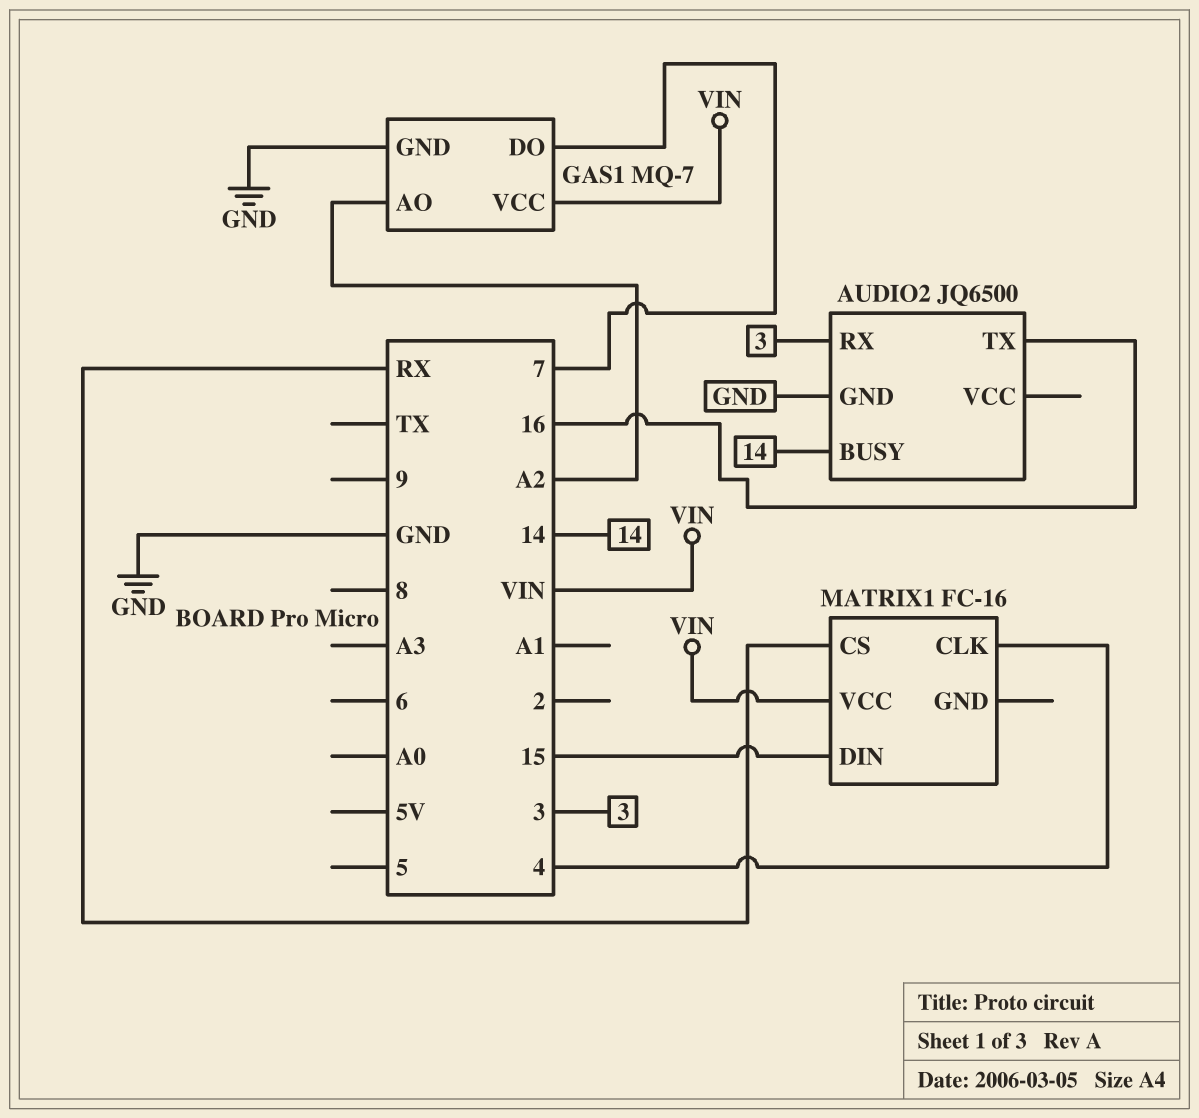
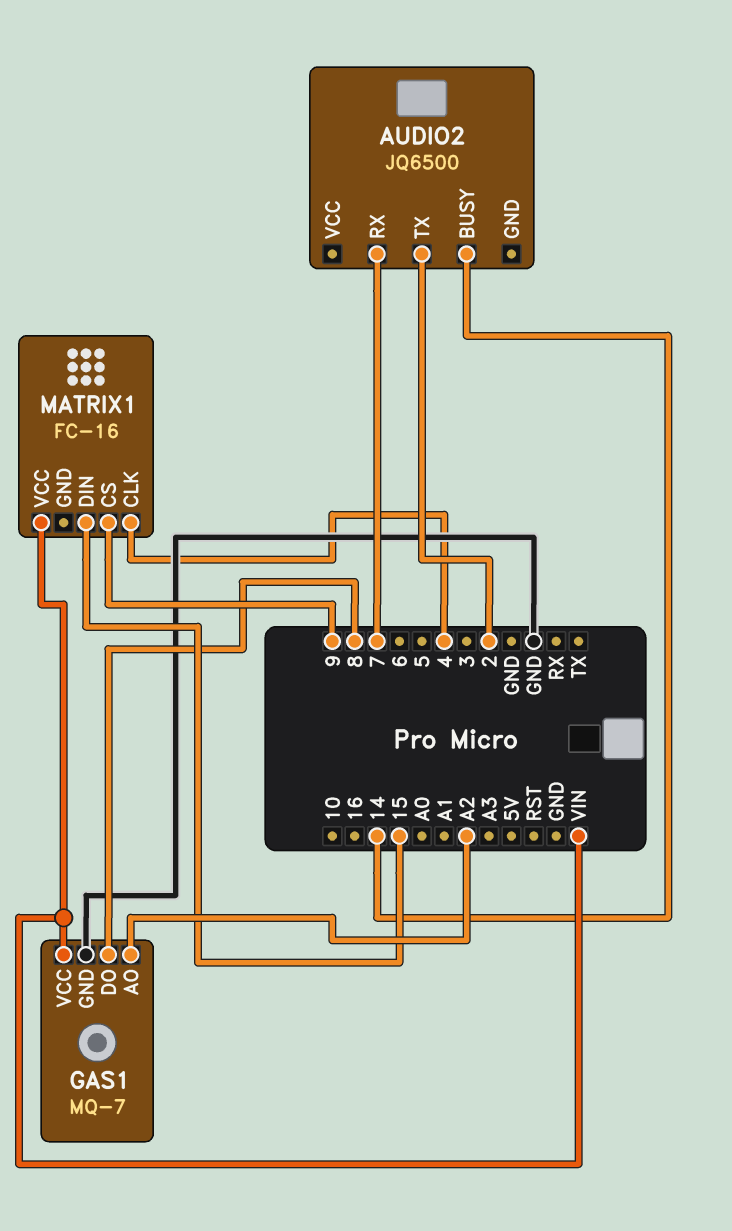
AUDIO2 pin GND: GND -> none
AUDIO2 pin RX: 3 -> 7
AUDIO2 pin TX: 16 -> 2
GAS1 pin DO: 7 -> 8
MATRIX1 pin CS: RX -> 9

